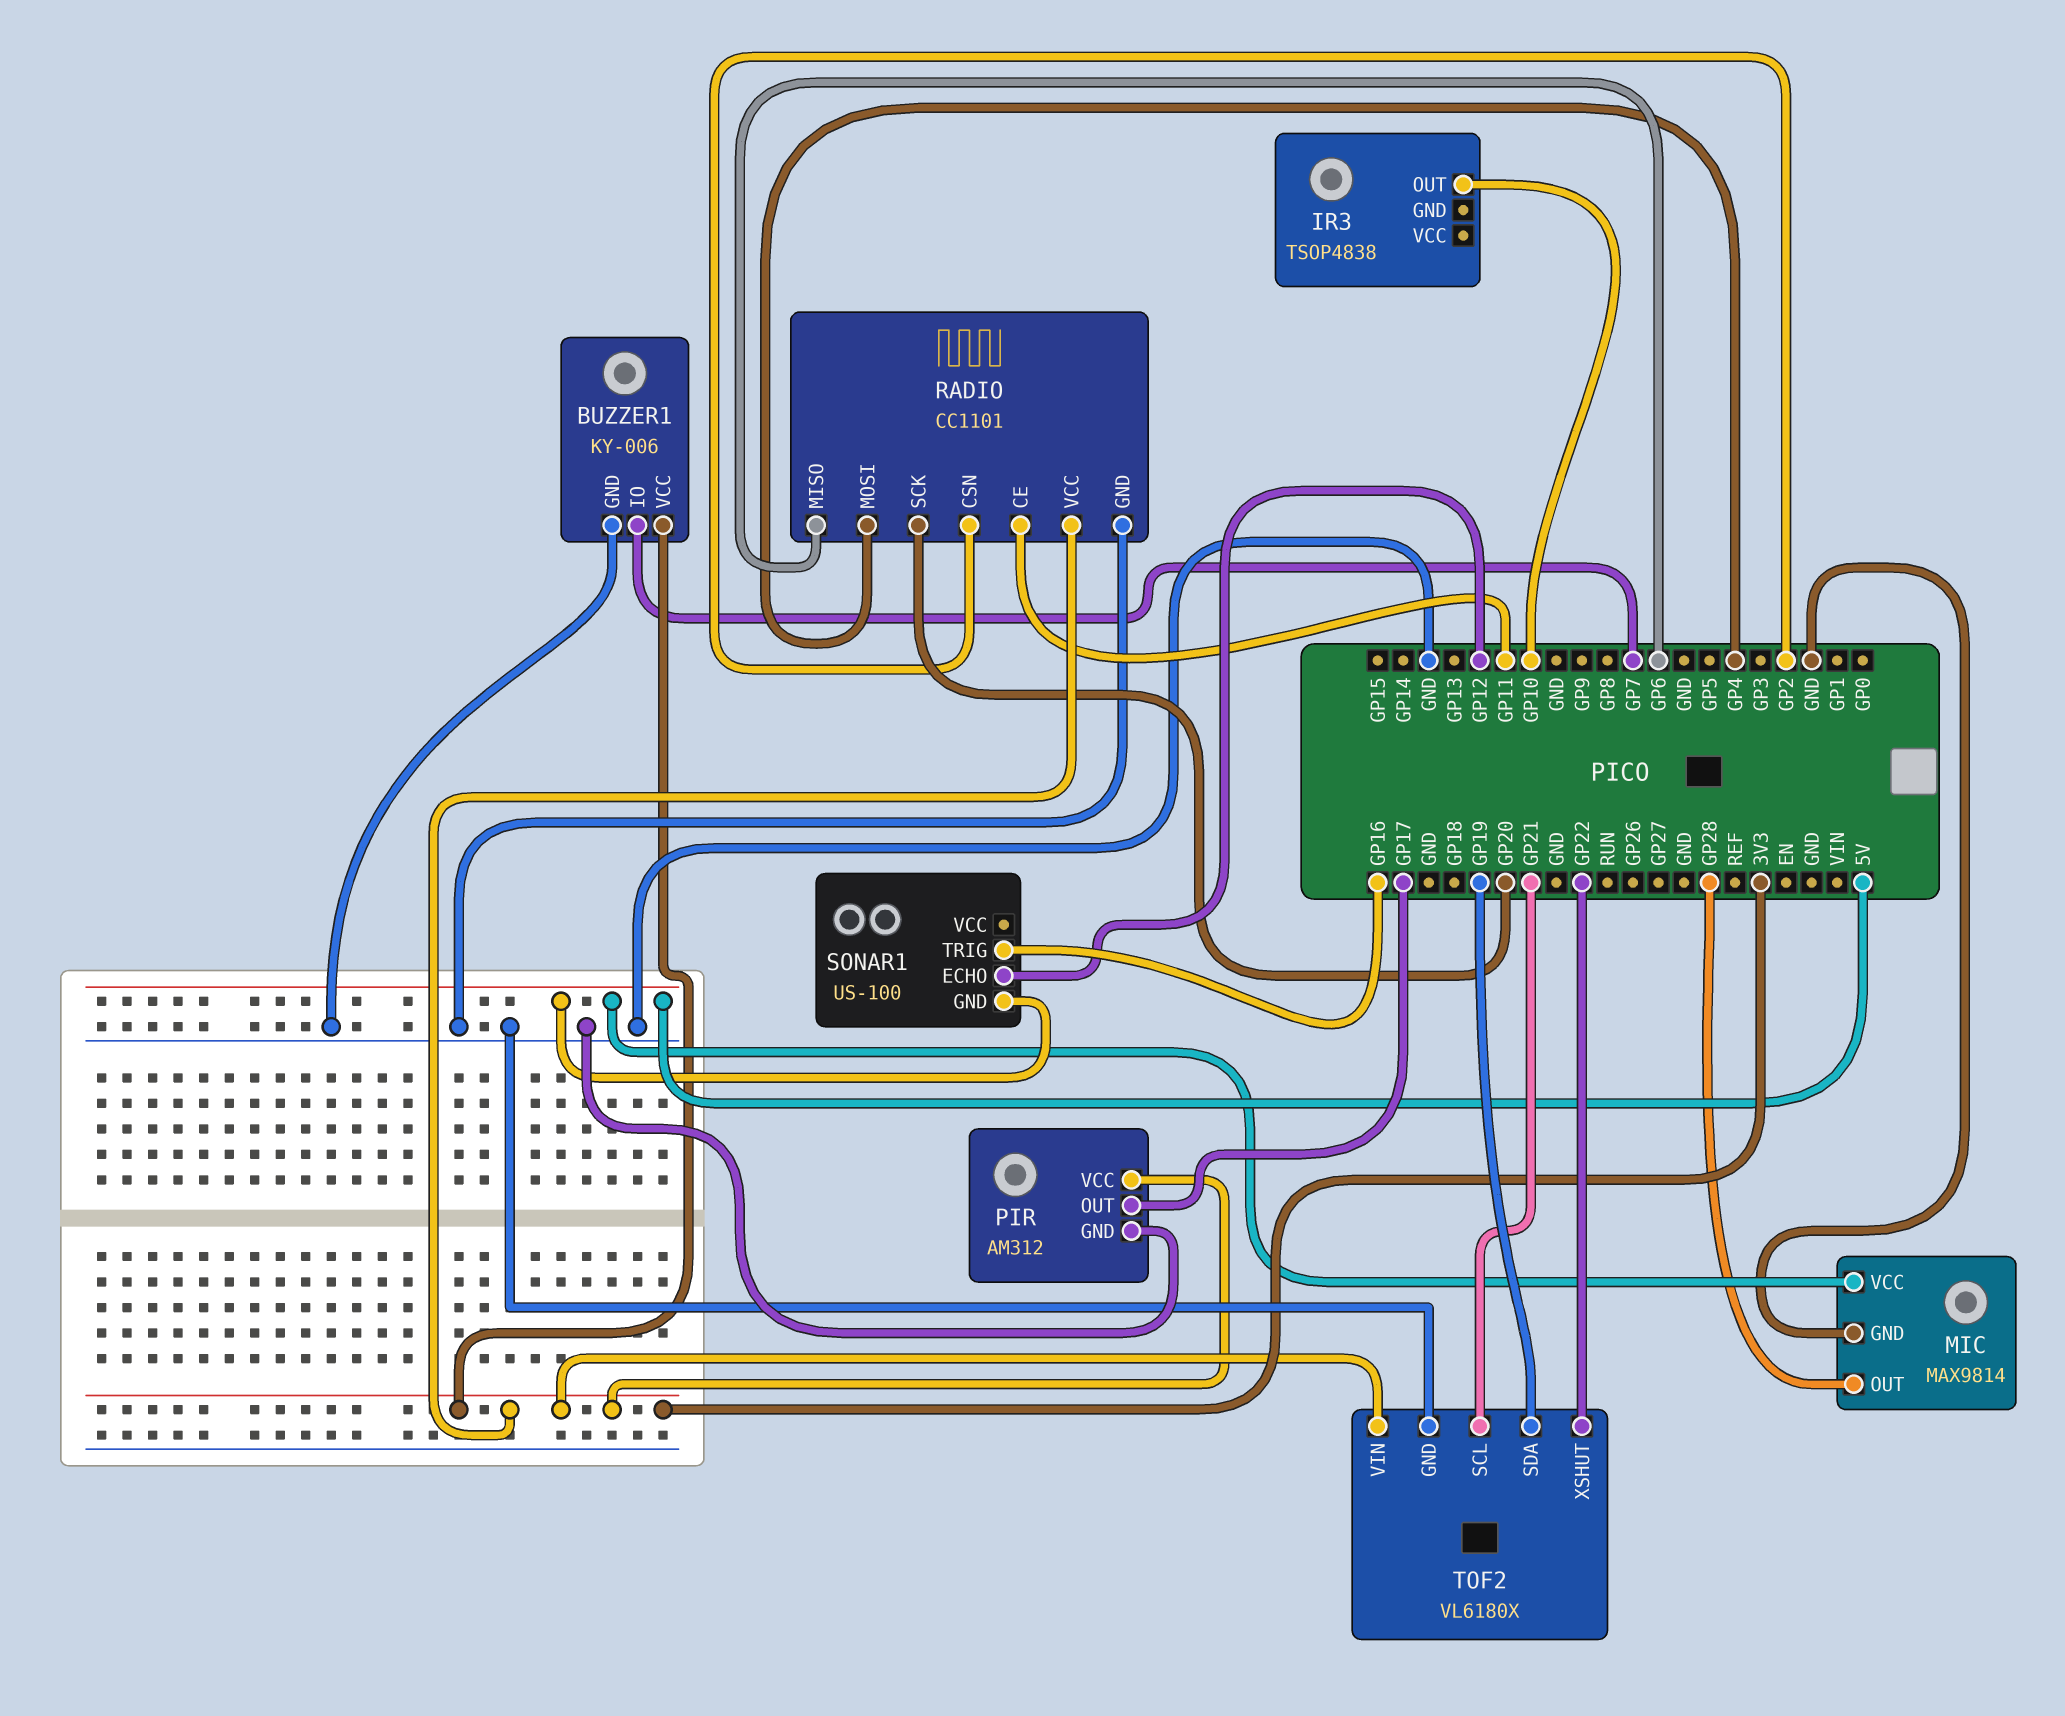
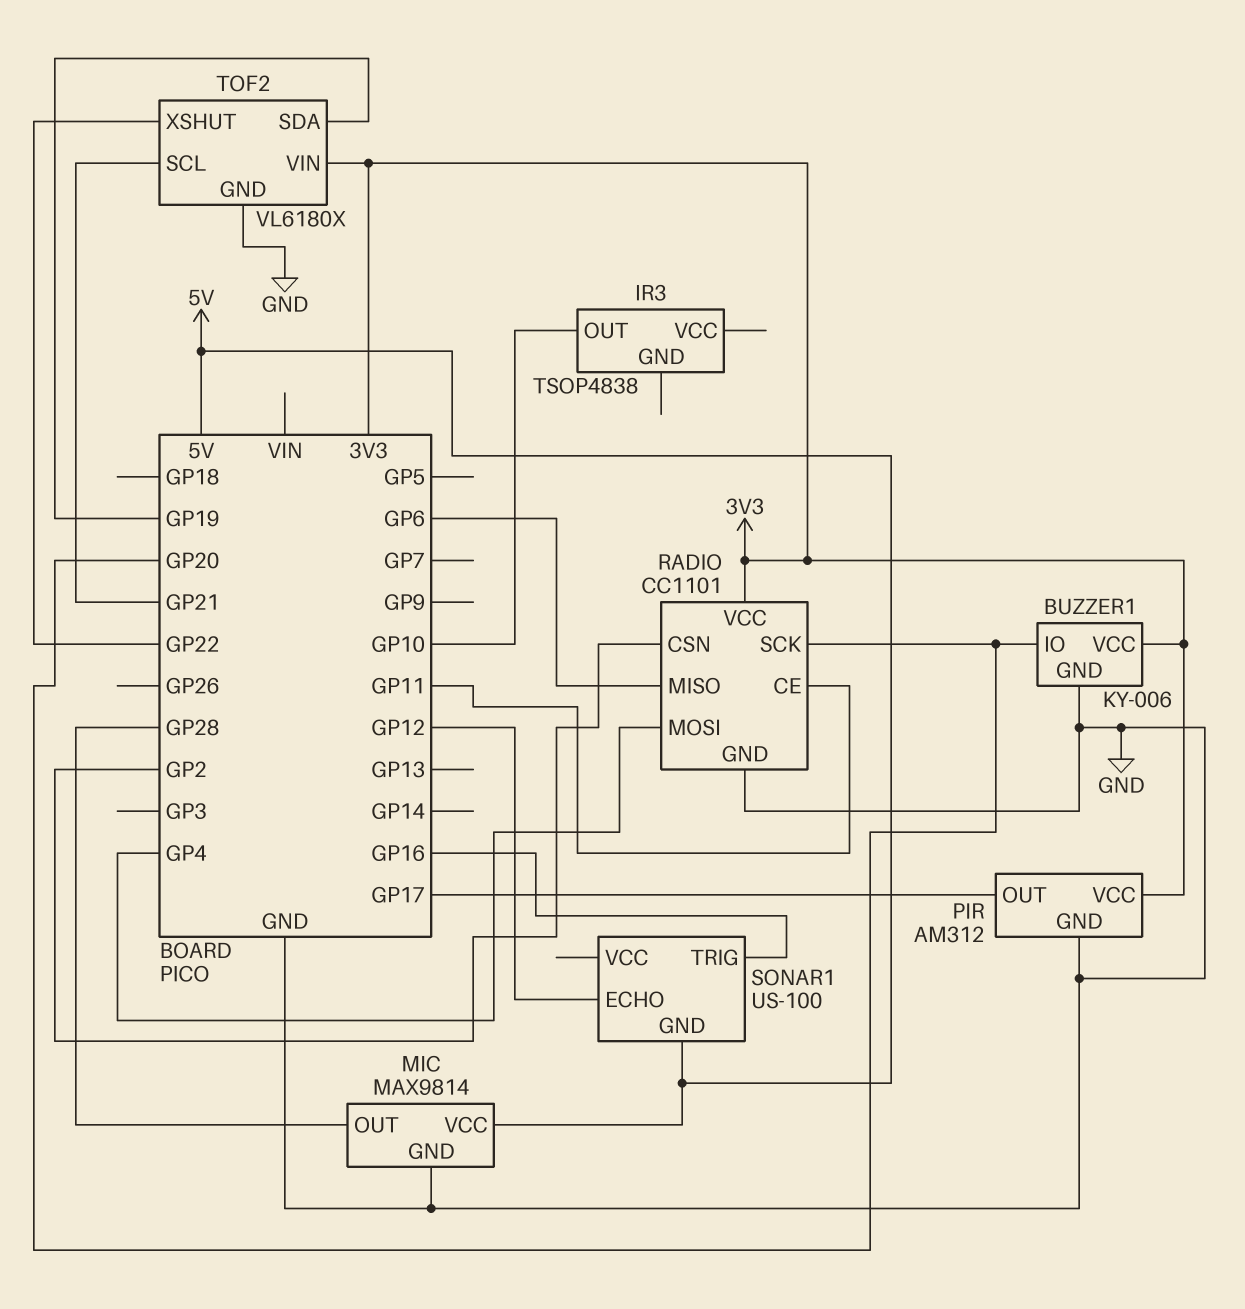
BUZZER1 pin IO: GP7 -> GP20

